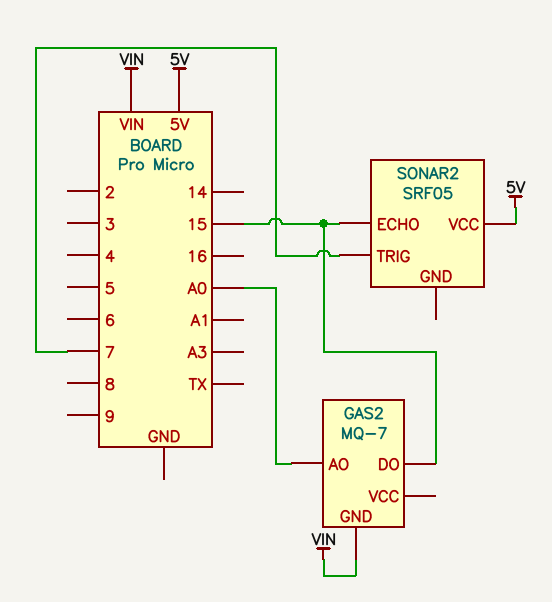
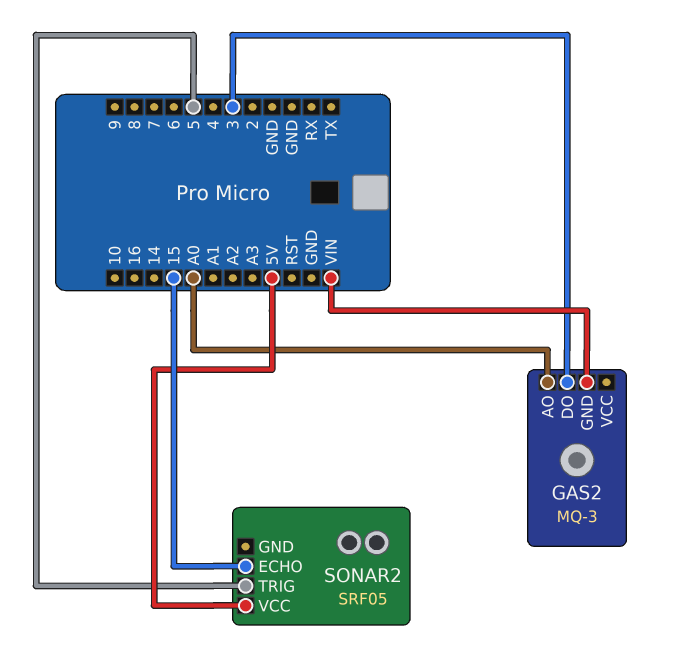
GAS2: MQ-7 -> MQ-3
GAS2 pin DO: 15 -> 3
SONAR2 pin TRIG: 7 -> 5

